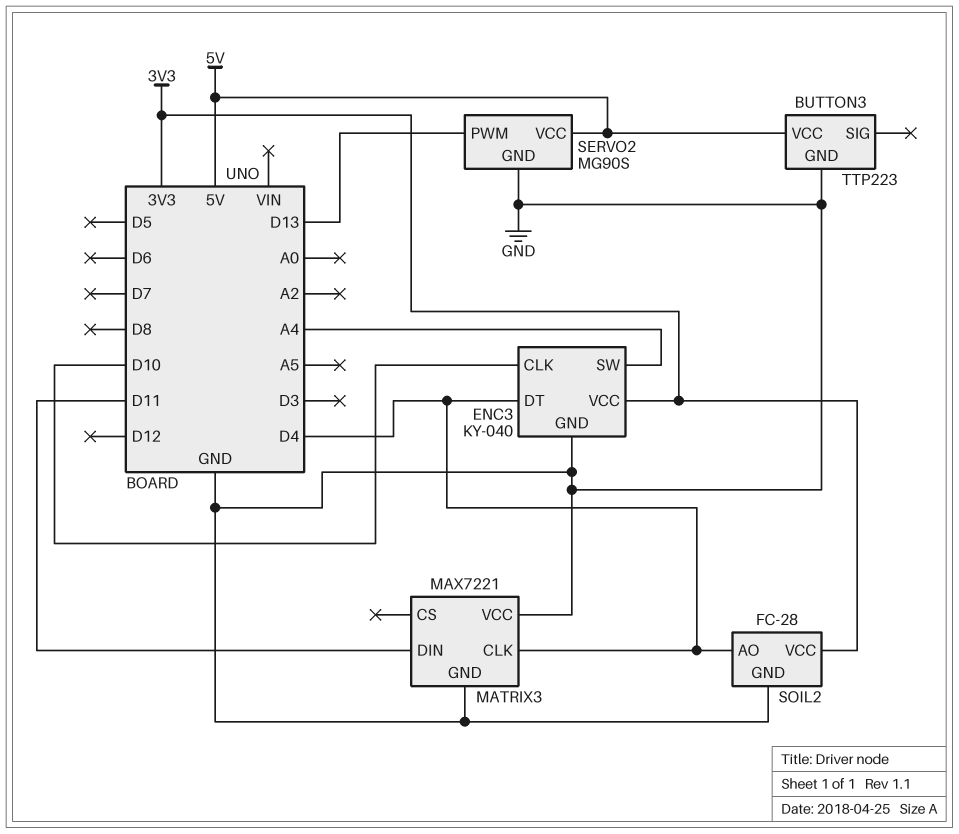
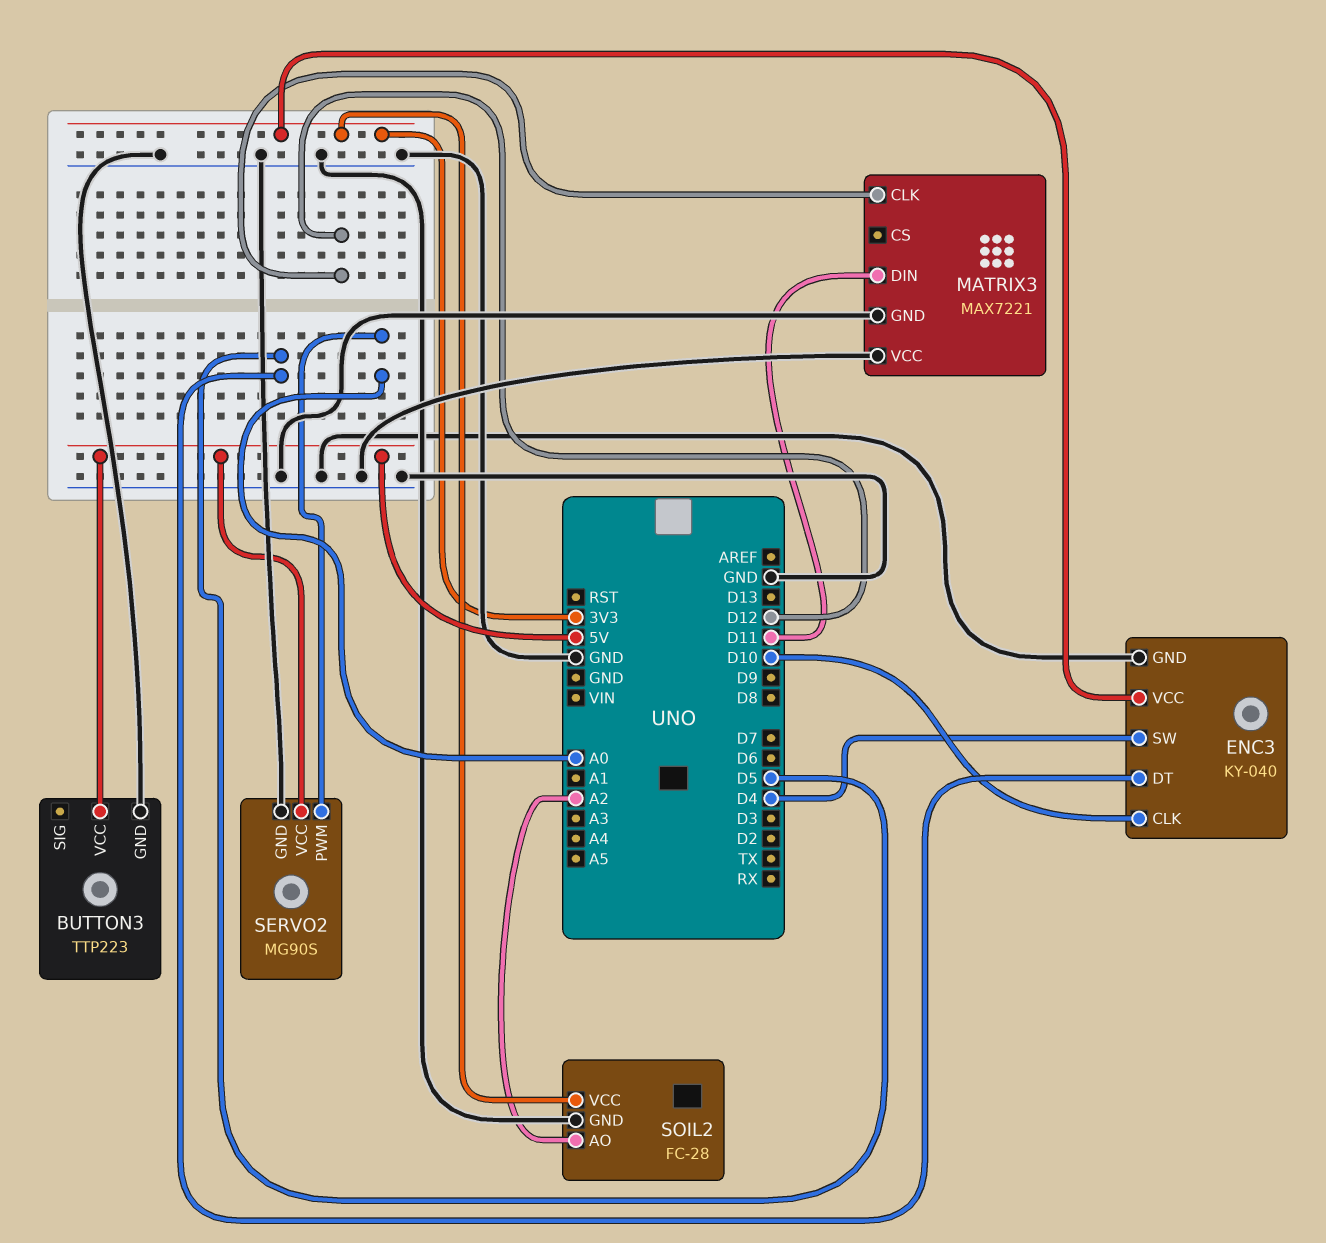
ENC3 pin DT: D4 -> D5
ENC3 pin SW: A4 -> D4
MATRIX3 pin CLK: D4 -> D12
SERVO2 pin PWM: D13 -> A0
SOIL2 pin AO: D4 -> A2

